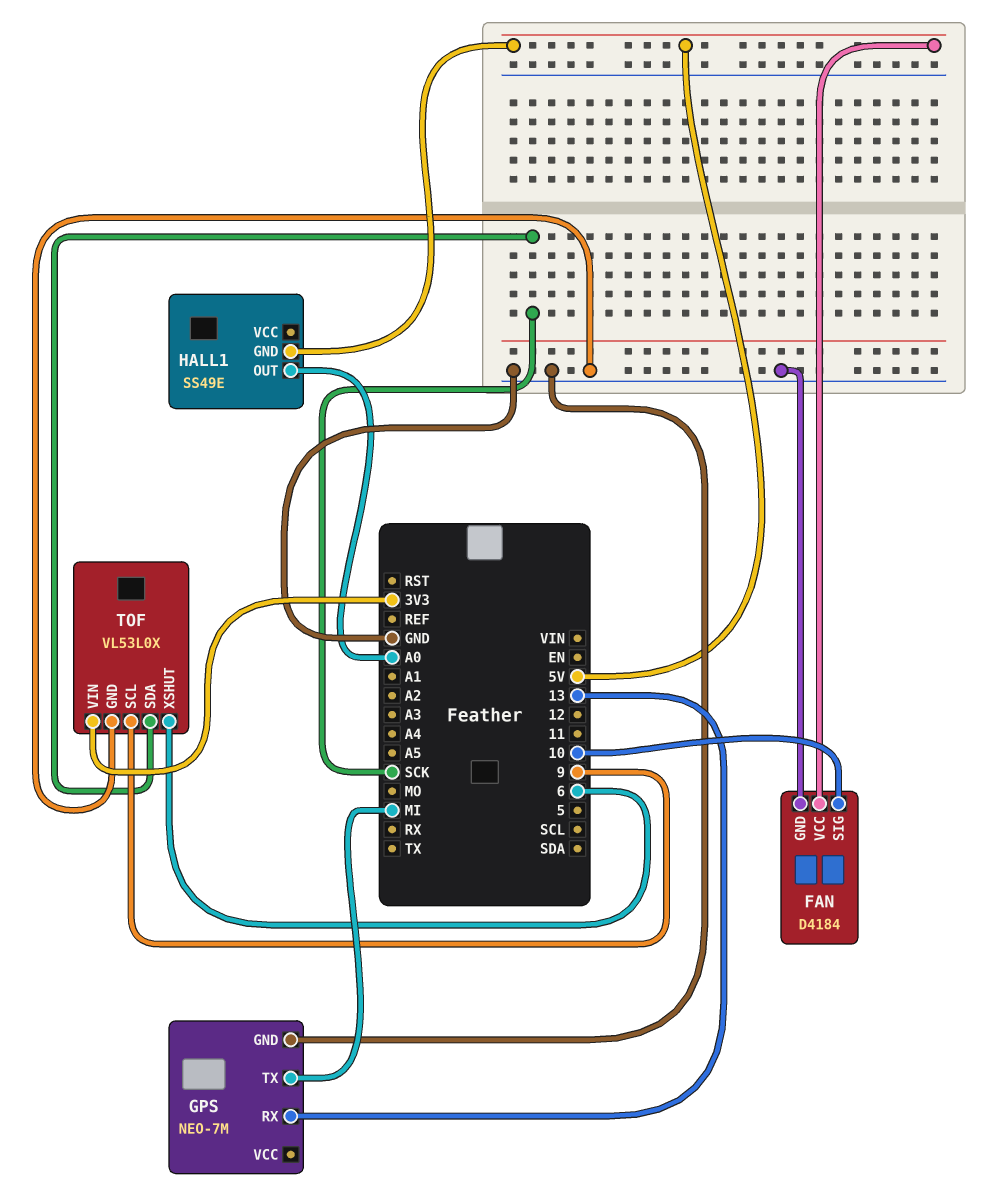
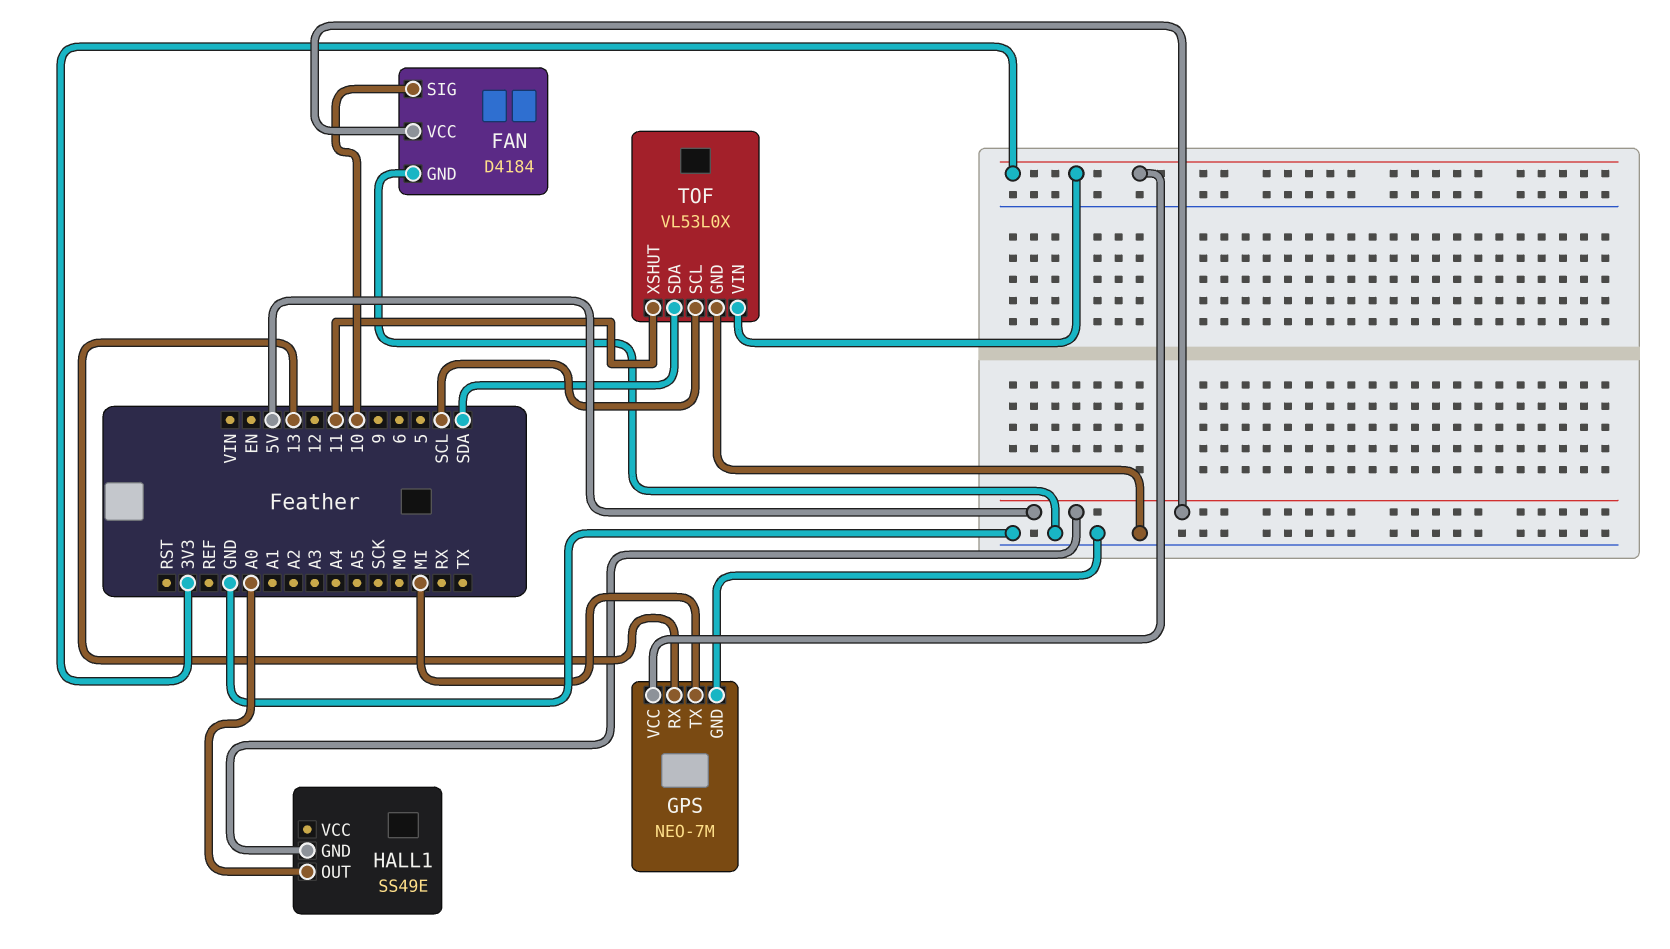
GPS pin VCC: none -> 3V3
TOF pin SCL: 9 -> SCL
TOF pin SDA: SCK -> SDA
TOF pin XSHUT: 6 -> 11

